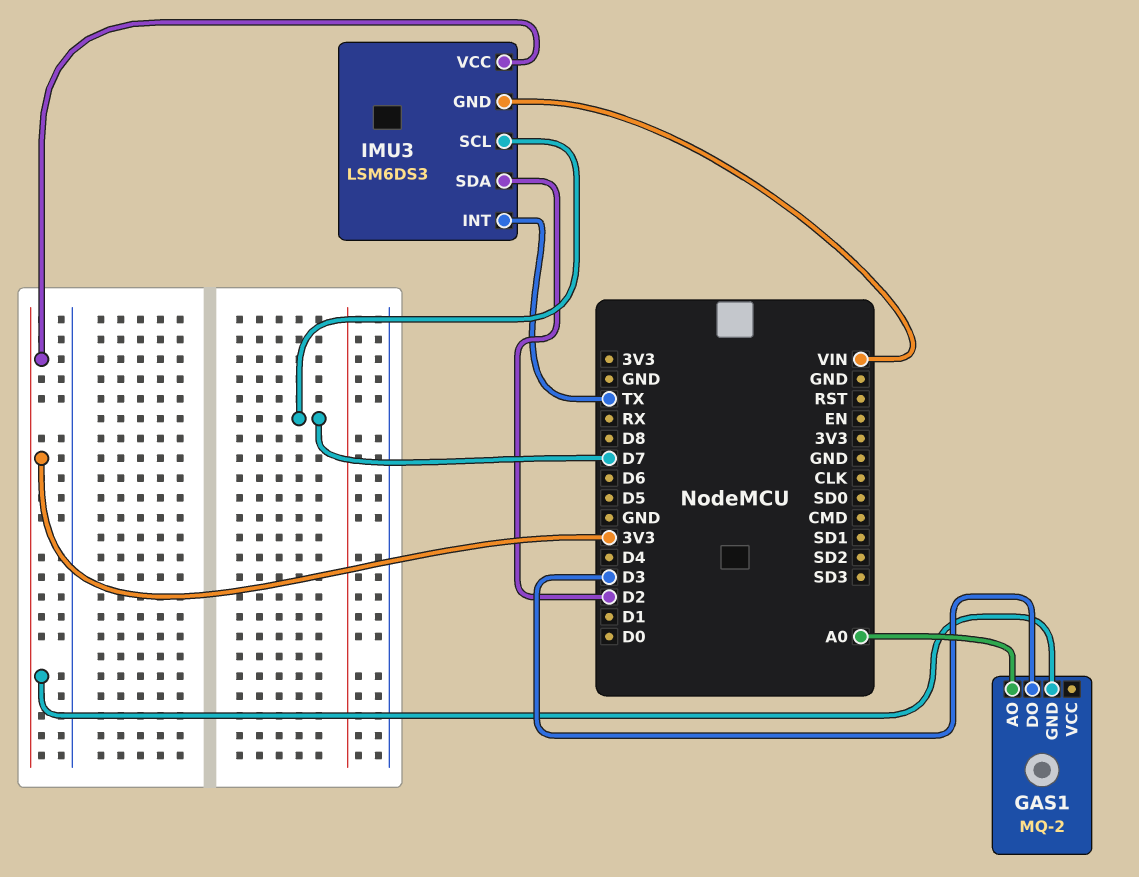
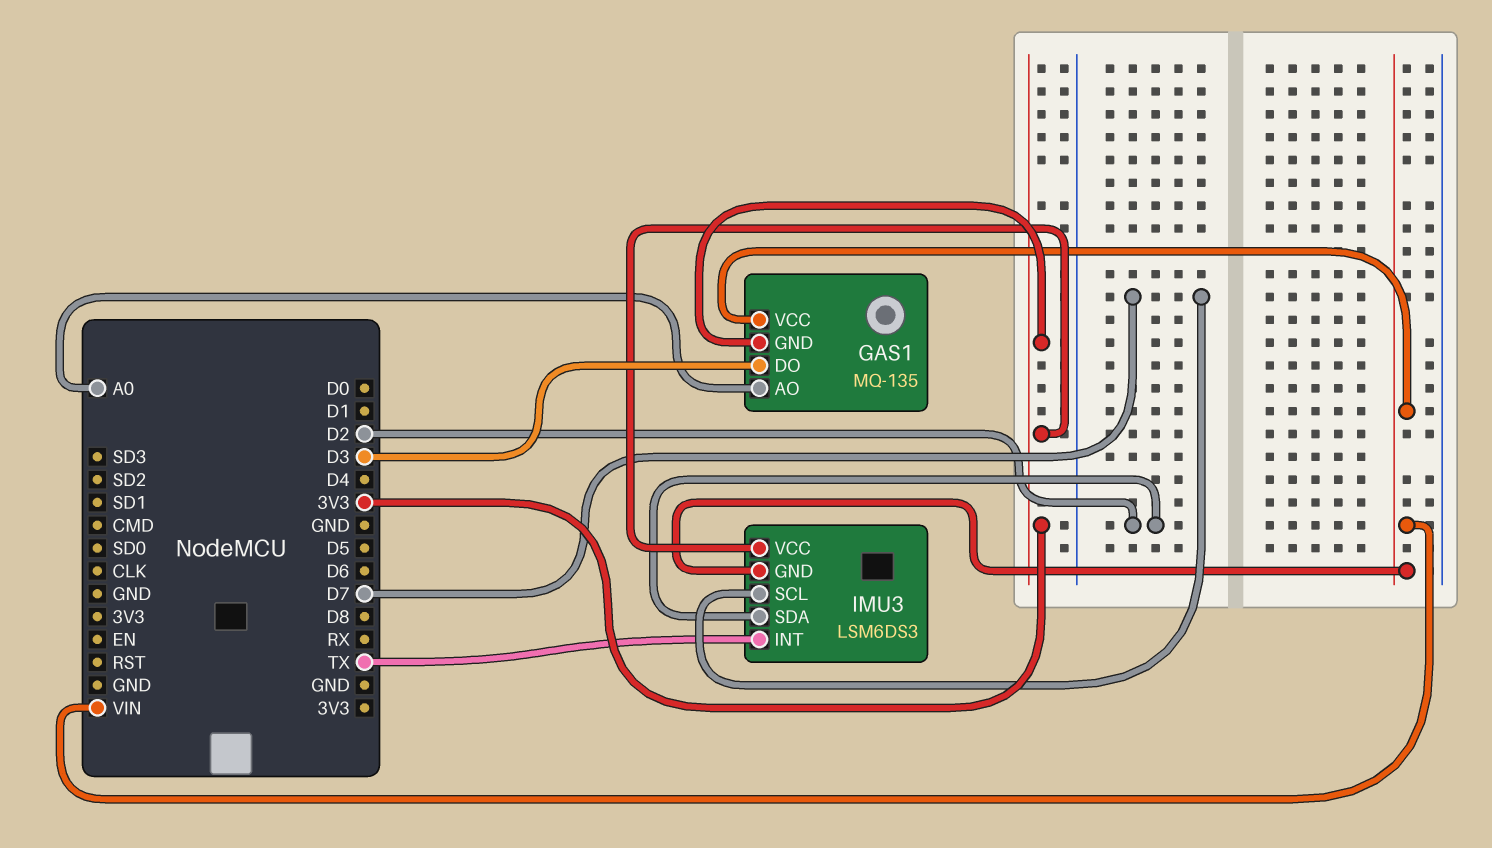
GAS1: MQ-2 -> MQ-135
GAS1 pin VCC: none -> VIN

